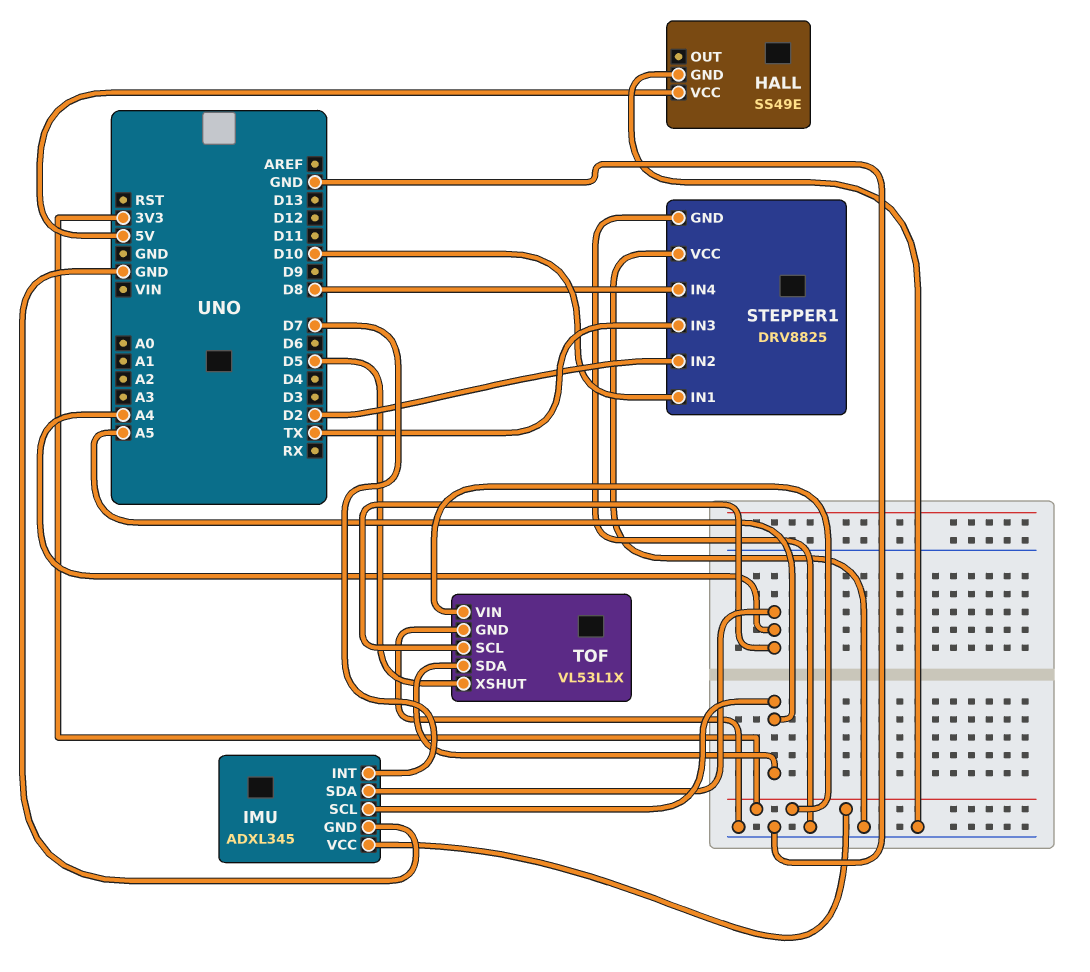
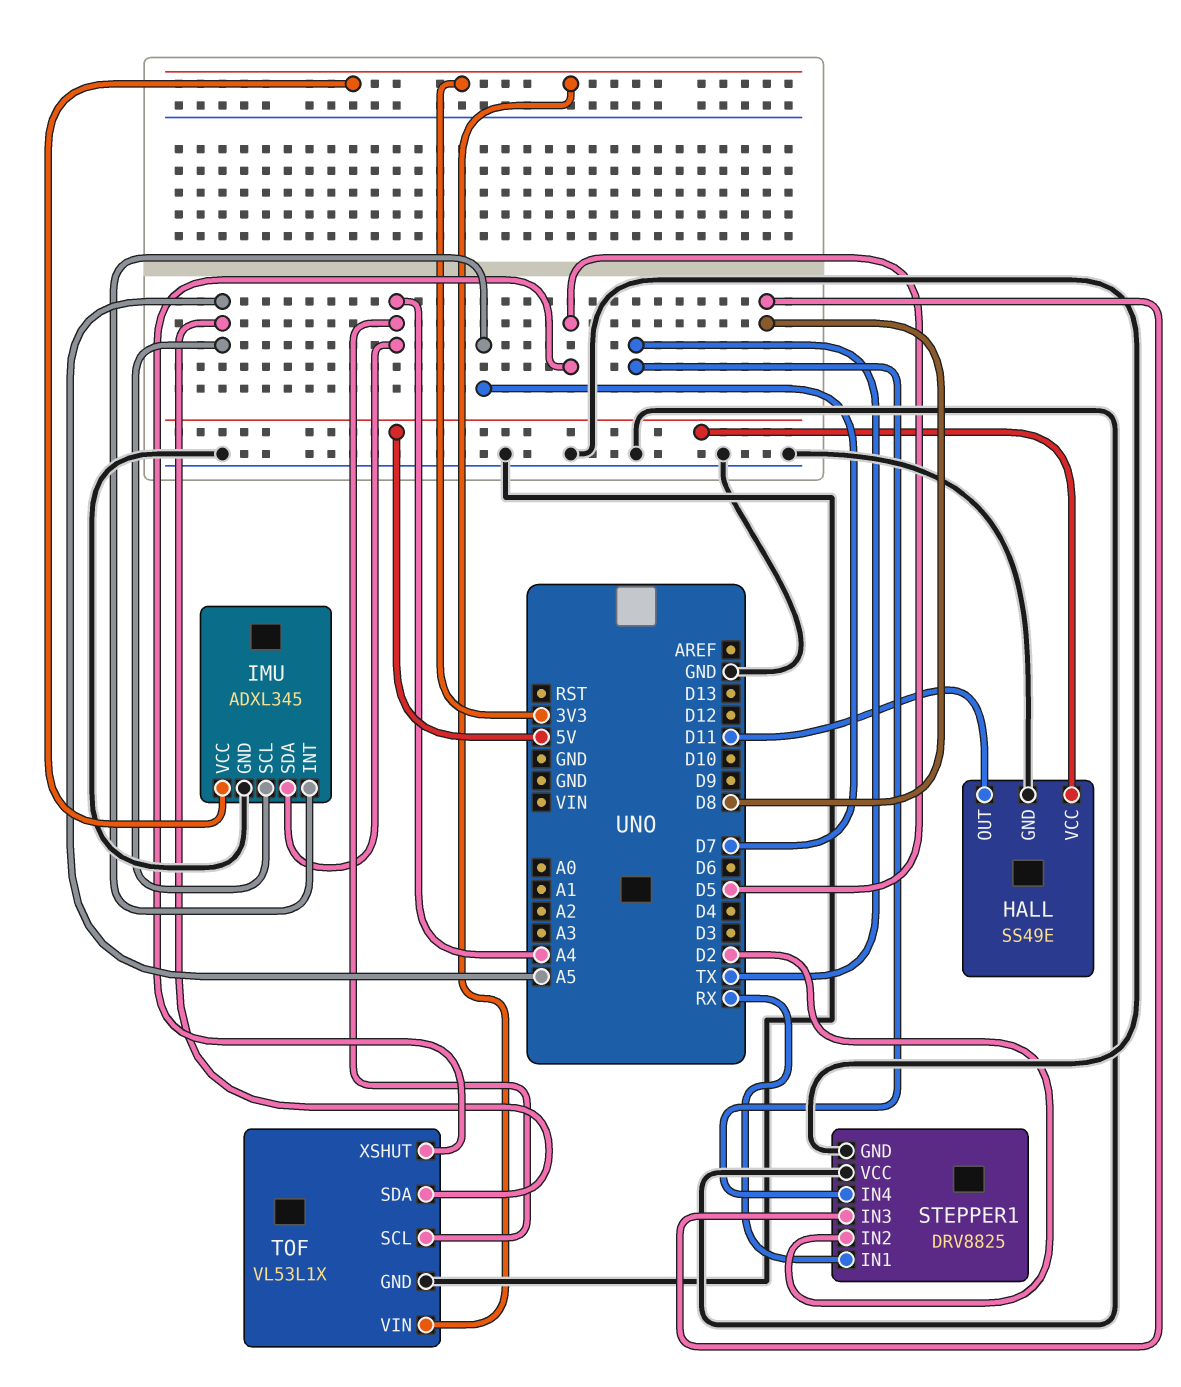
HALL pin OUT: none -> D11
STEPPER1 pin IN1: D10 -> RX
STEPPER1 pin IN3: TX -> D8
STEPPER1 pin IN4: D8 -> TX

